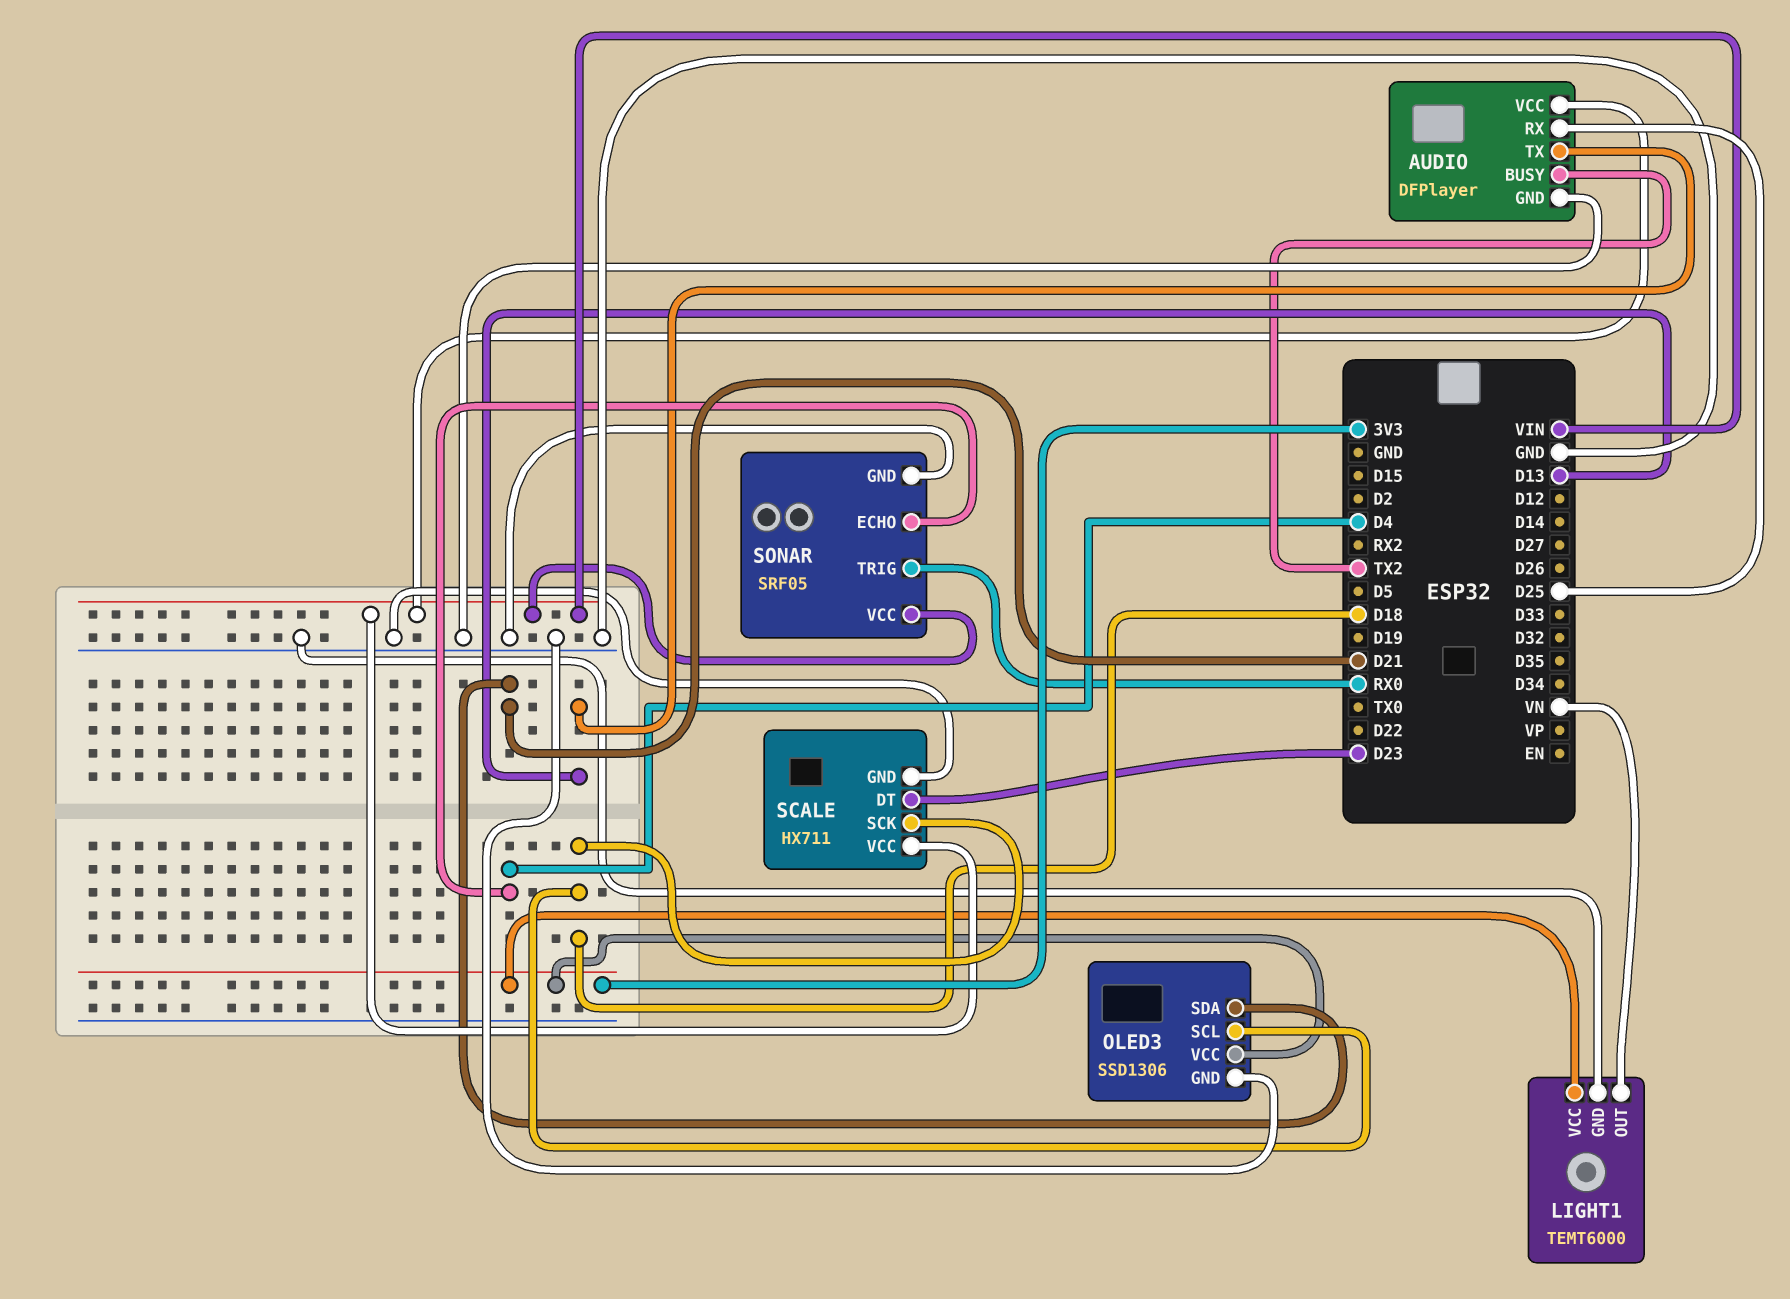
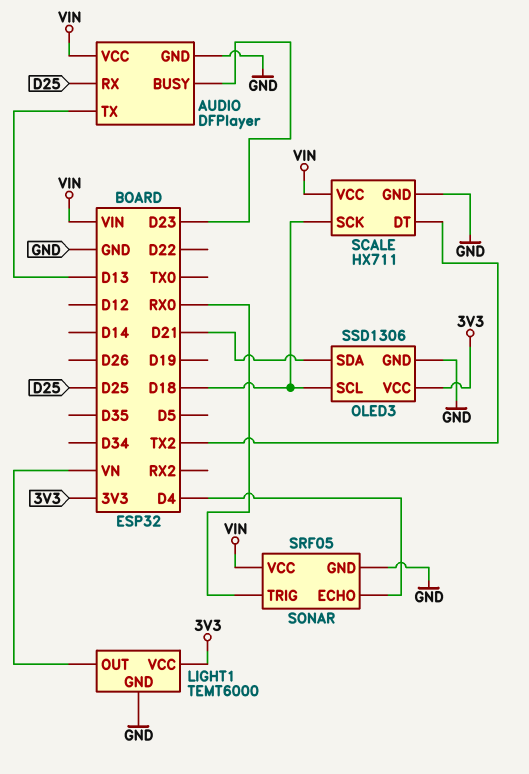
AUDIO pin BUSY: TX2 -> D23
SCALE pin DT: D23 -> TX2

